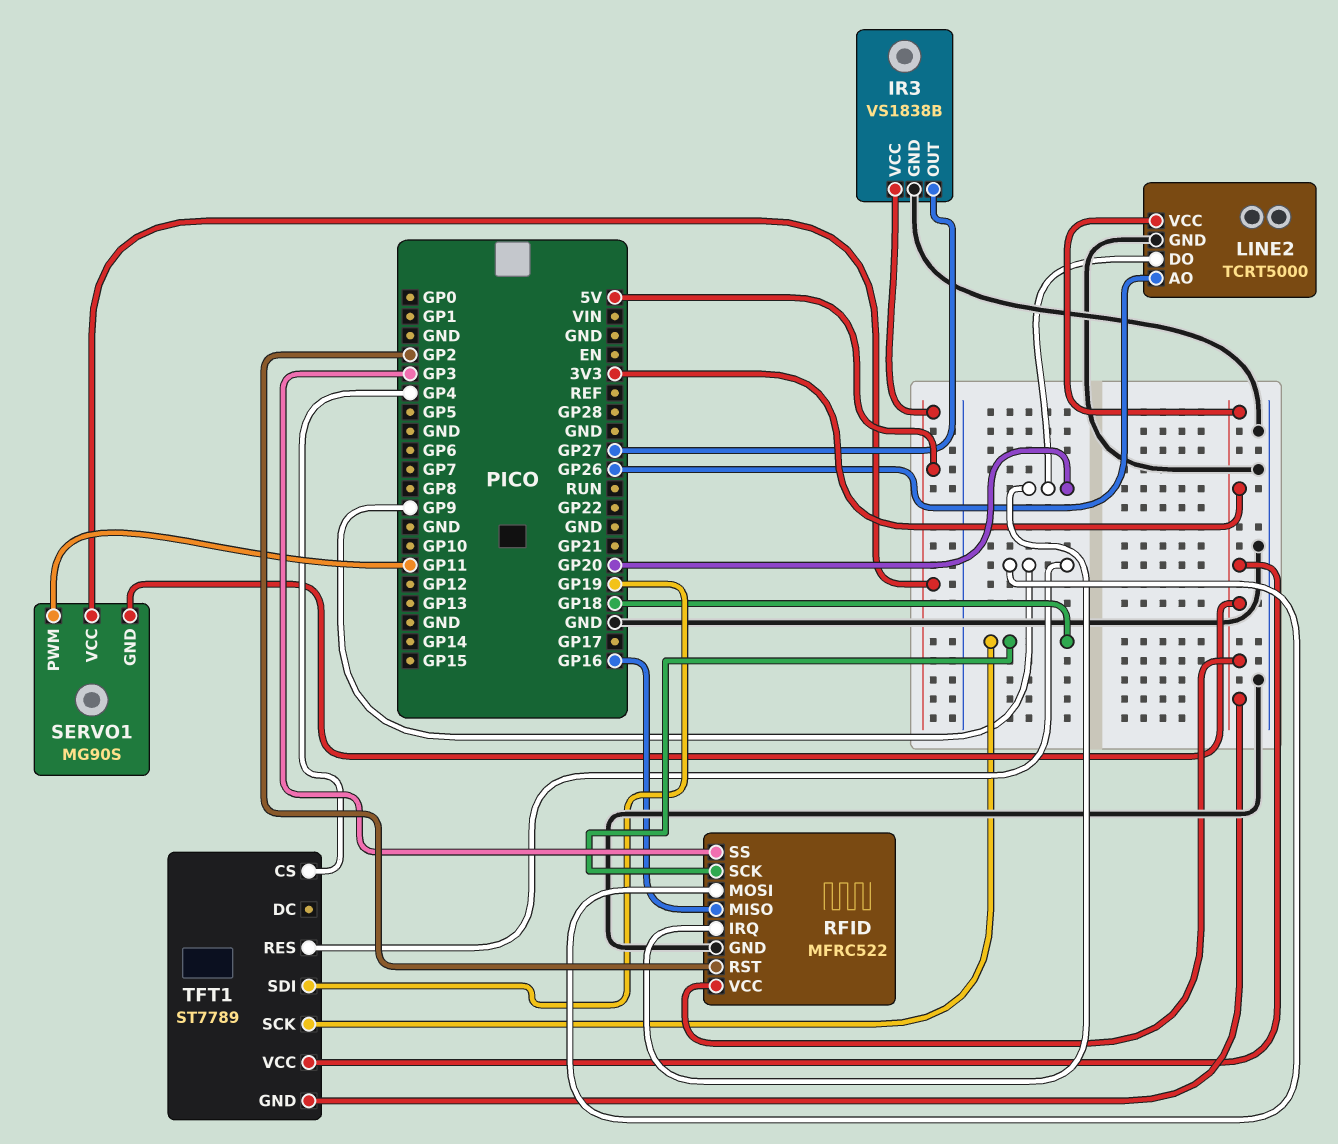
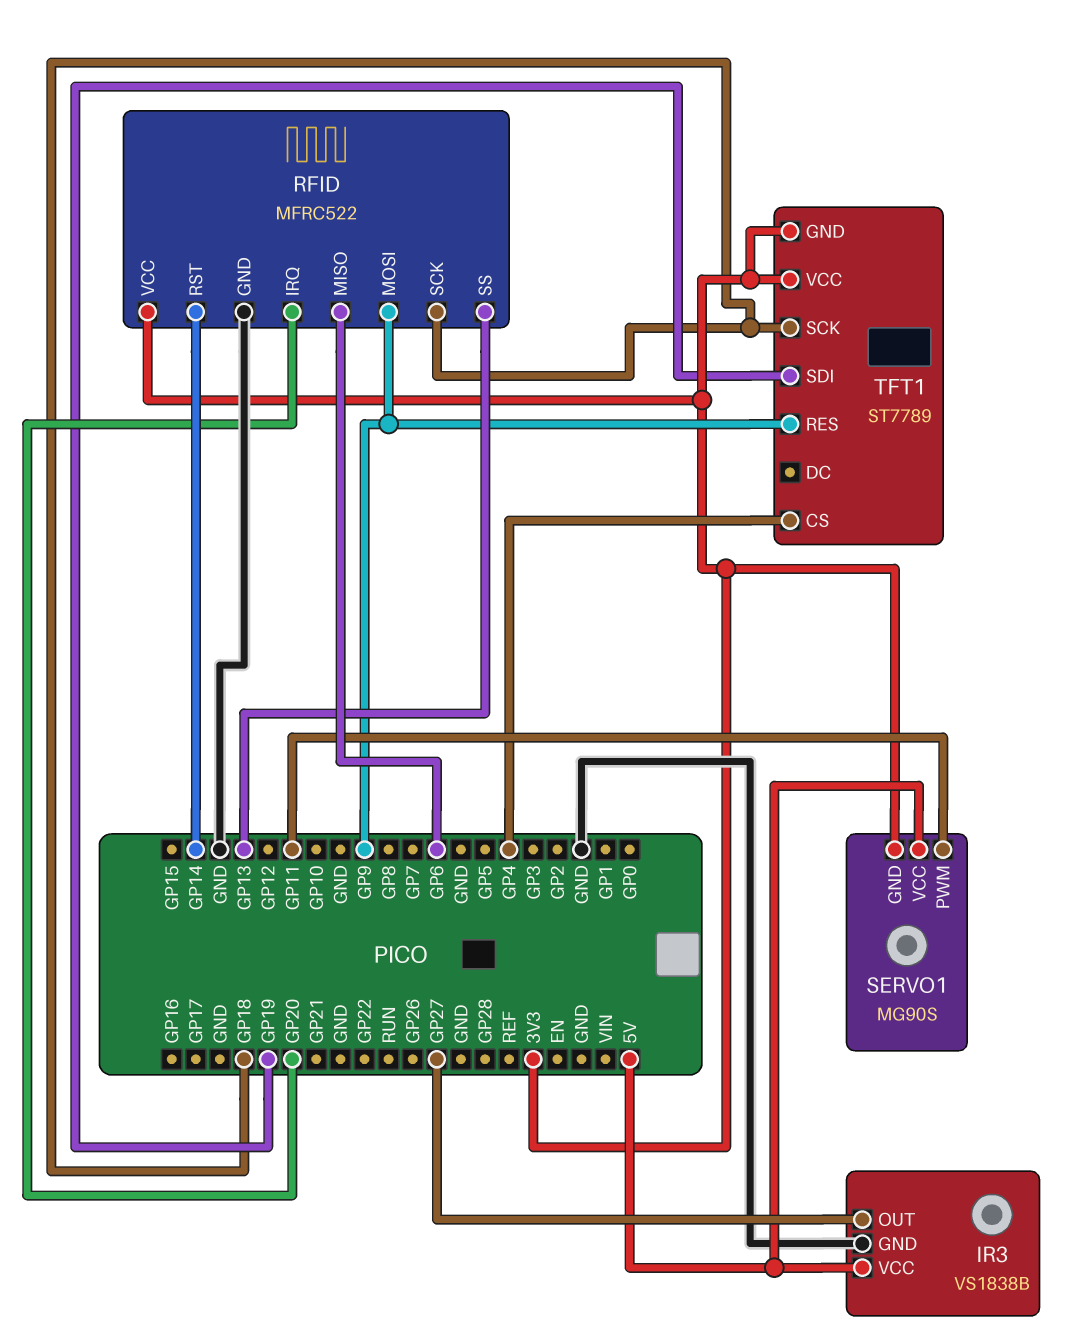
LINE2: TCRT5000 -> none
LINE2 pin AO: GP26 -> none
LINE2 pin DO: GP20 -> none
LINE2 pin GND: GND -> none
LINE2 pin VCC: 3V3 -> none
RFID pin MISO: GP16 -> GP6
RFID pin RST: GP2 -> GP14
RFID pin SS: GP3 -> GP13

